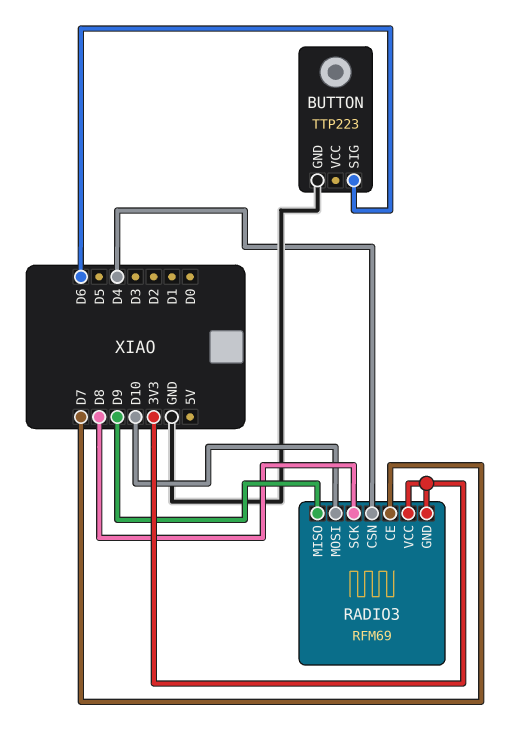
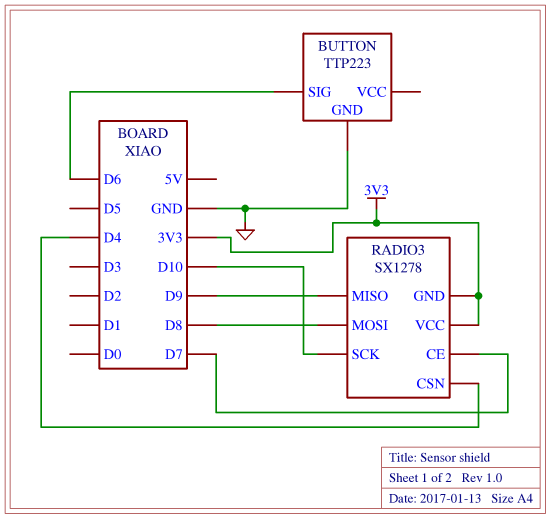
RADIO3: RFM69 -> SX1278
RADIO3 pin MOSI: D10 -> D8
RADIO3 pin SCK: D8 -> D10

